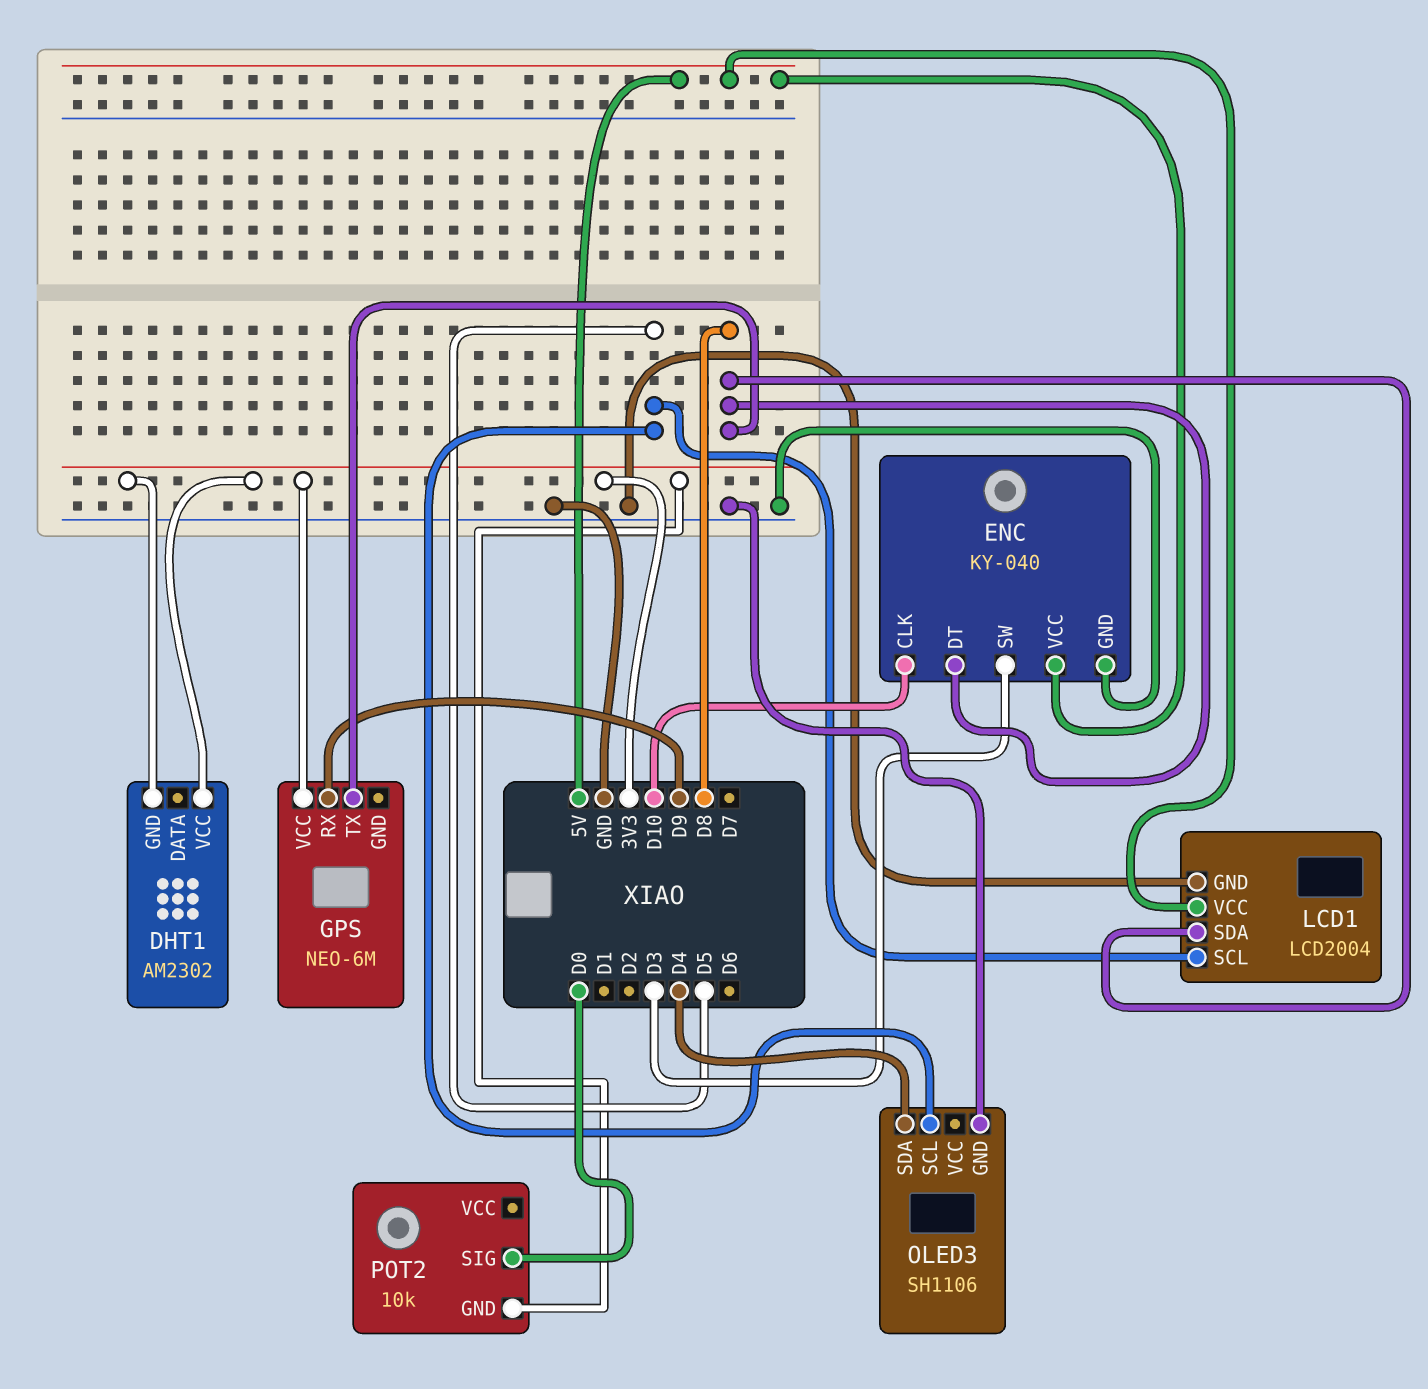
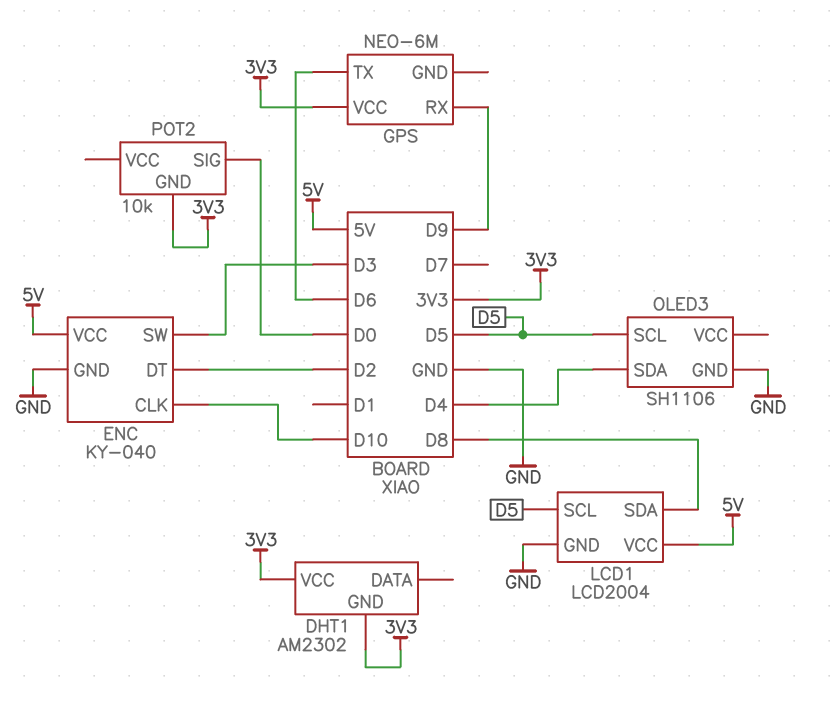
ENC pin DT: D8 -> D2
GPS pin TX: D8 -> D6

